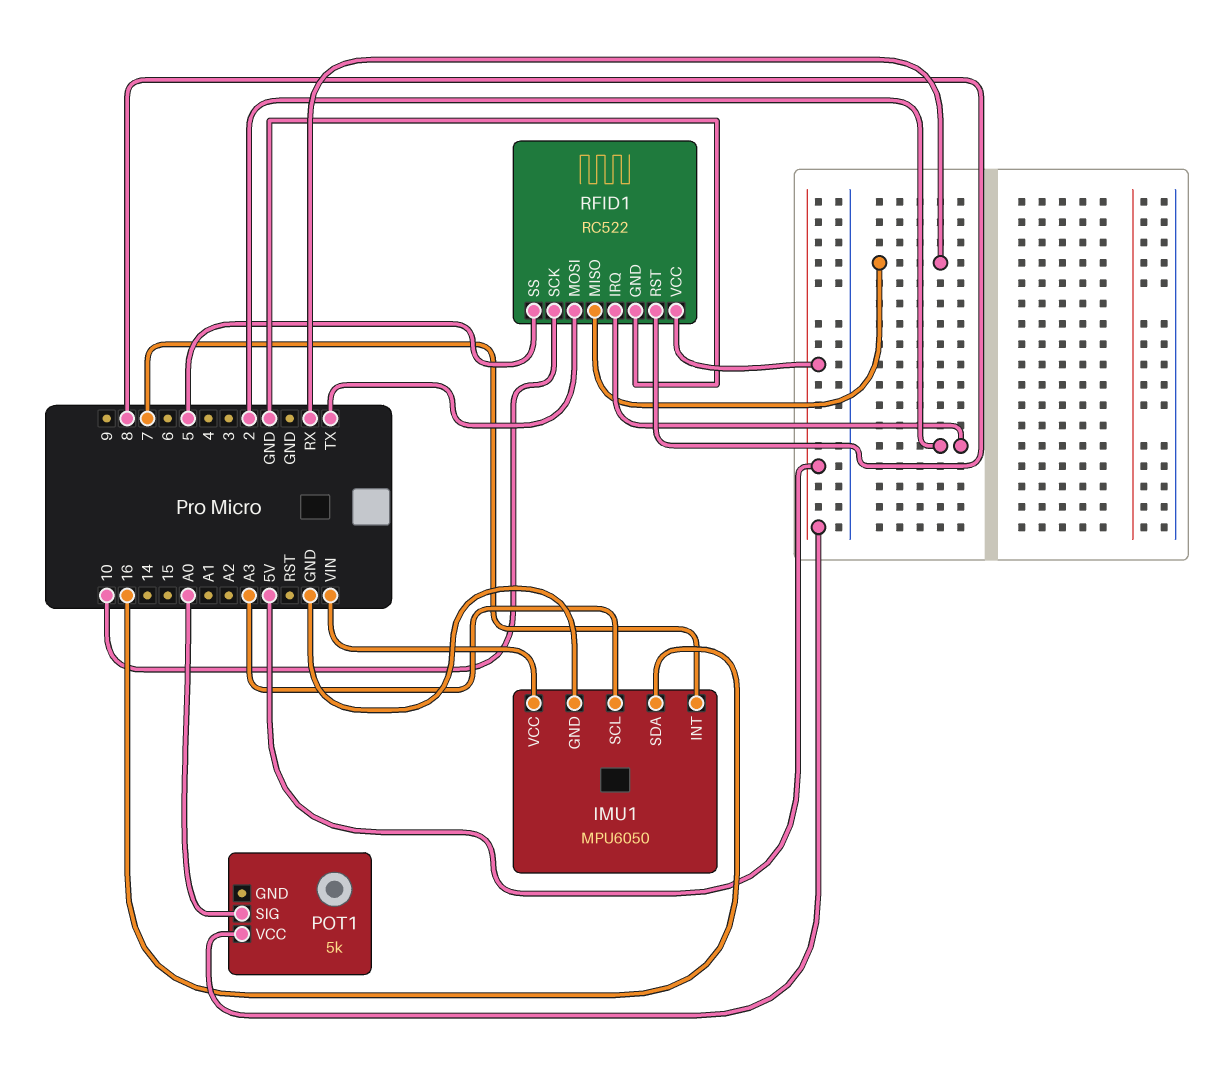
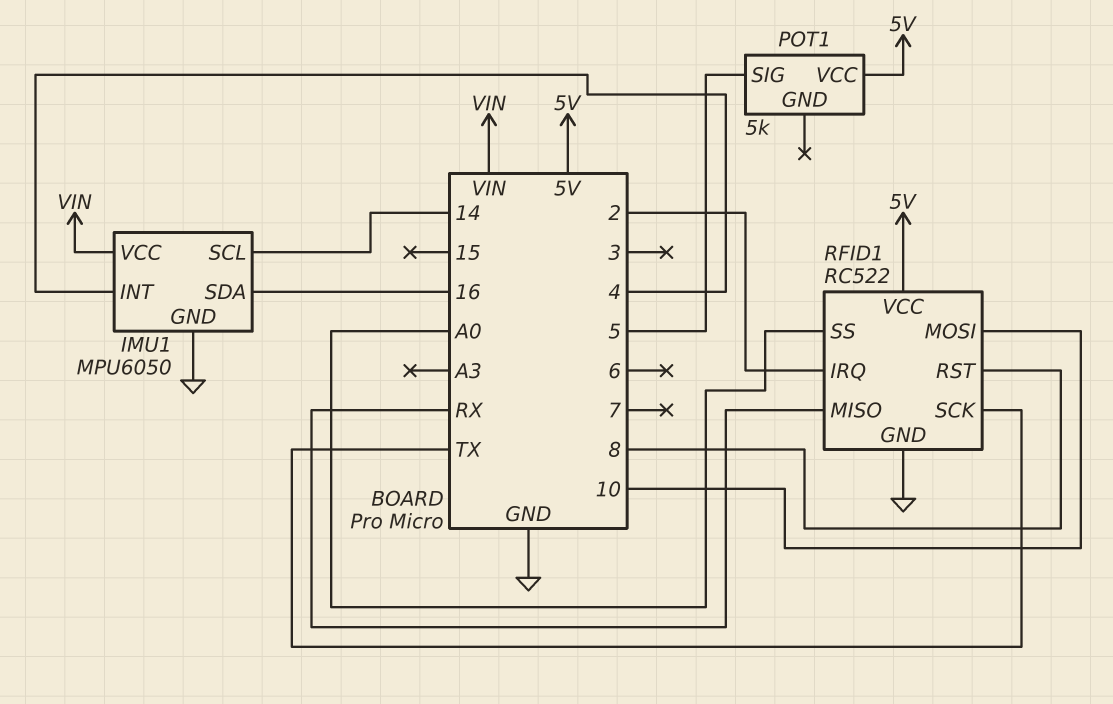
IMU1 pin INT: 7 -> 4
IMU1 pin SCL: A3 -> 14
POT1 pin SIG: A0 -> 5
RFID1 pin MOSI: TX -> 10
RFID1 pin SCK: 10 -> TX
RFID1 pin SS: 5 -> A0

